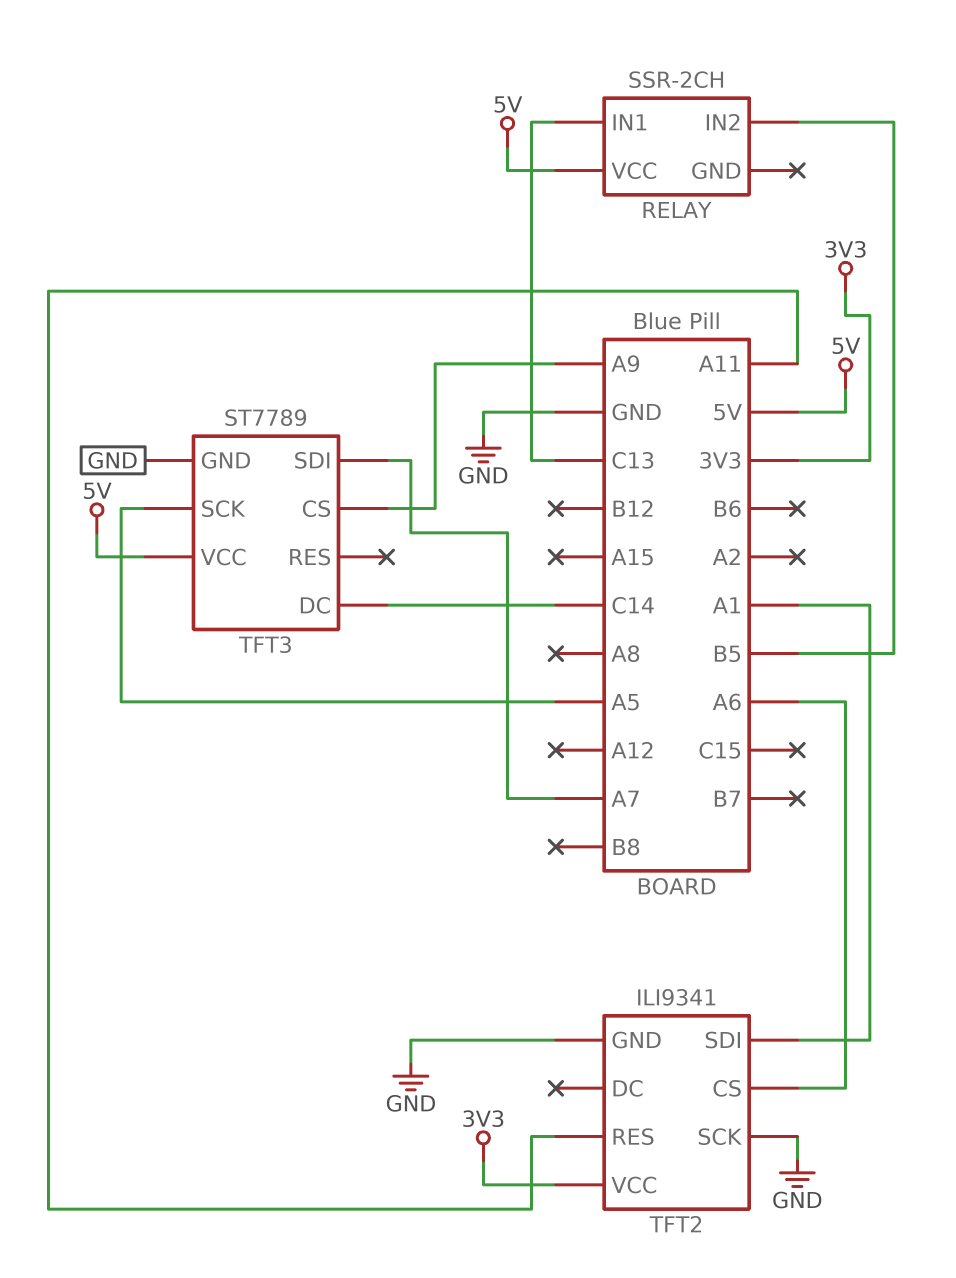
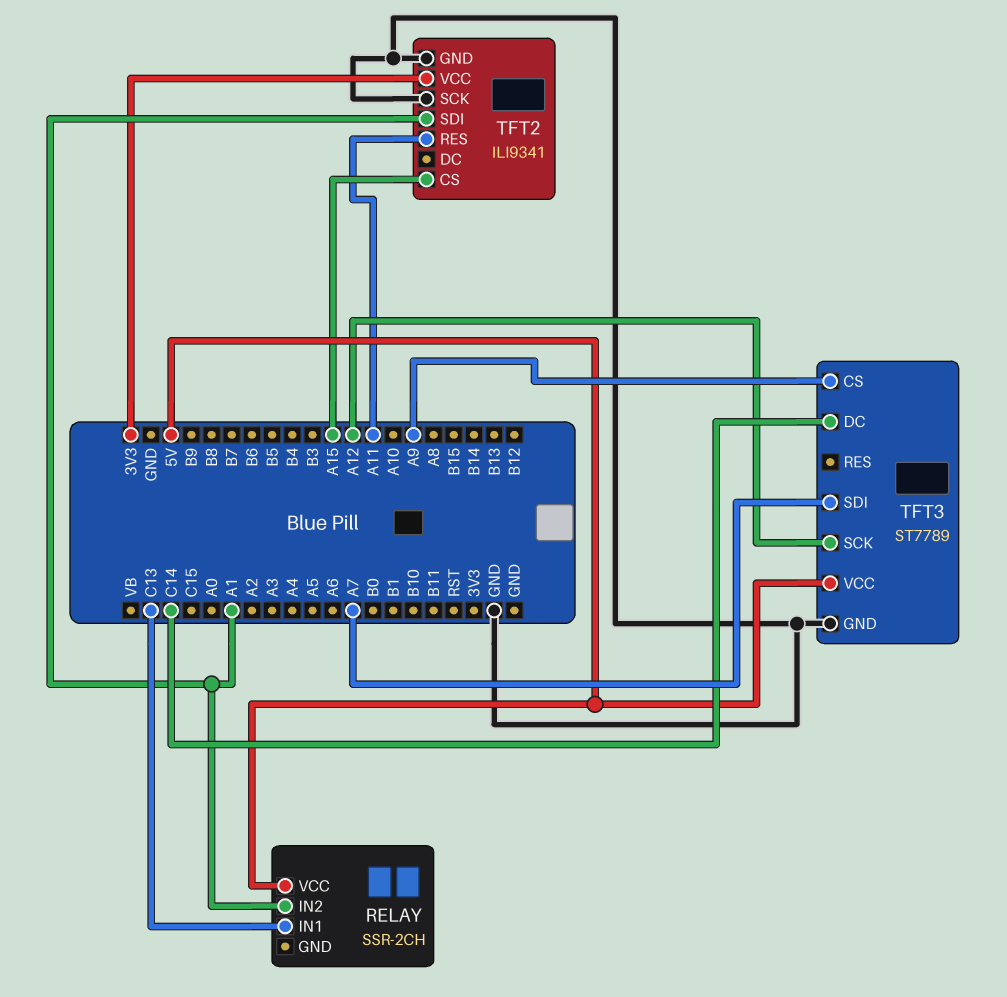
RELAY pin IN2: B5 -> A1
TFT2 pin CS: A6 -> A15
TFT3 pin SCK: A5 -> A12

